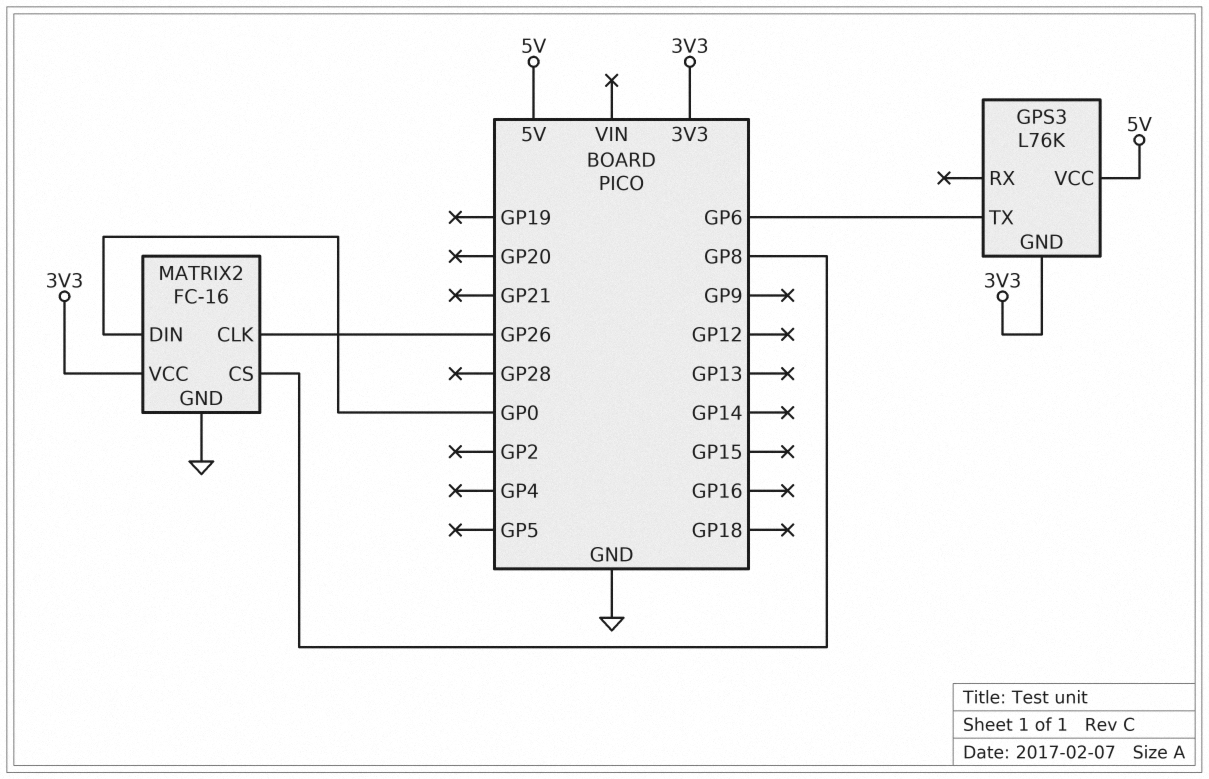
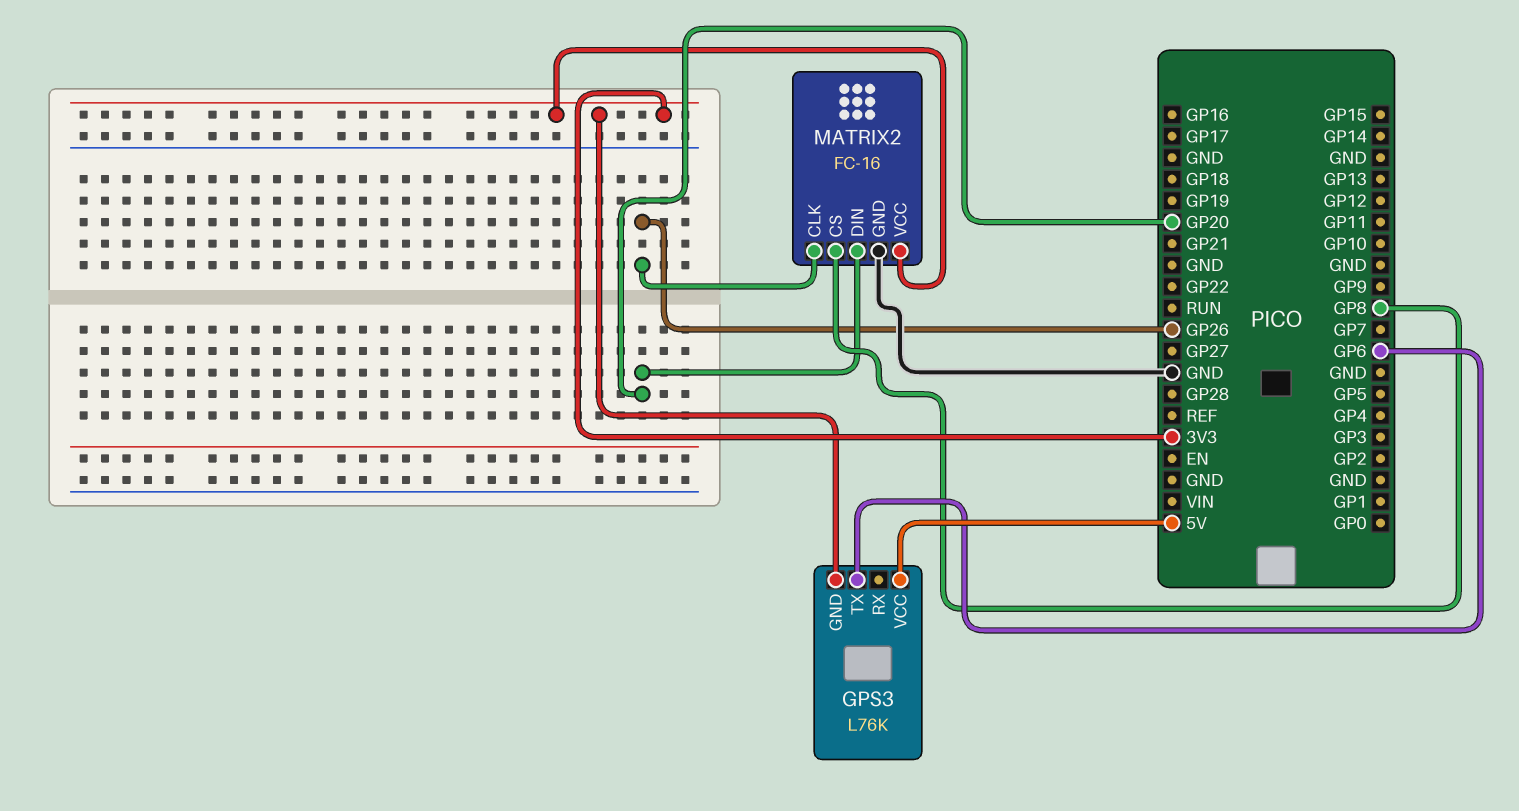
MATRIX2 pin DIN: GP0 -> GP20

